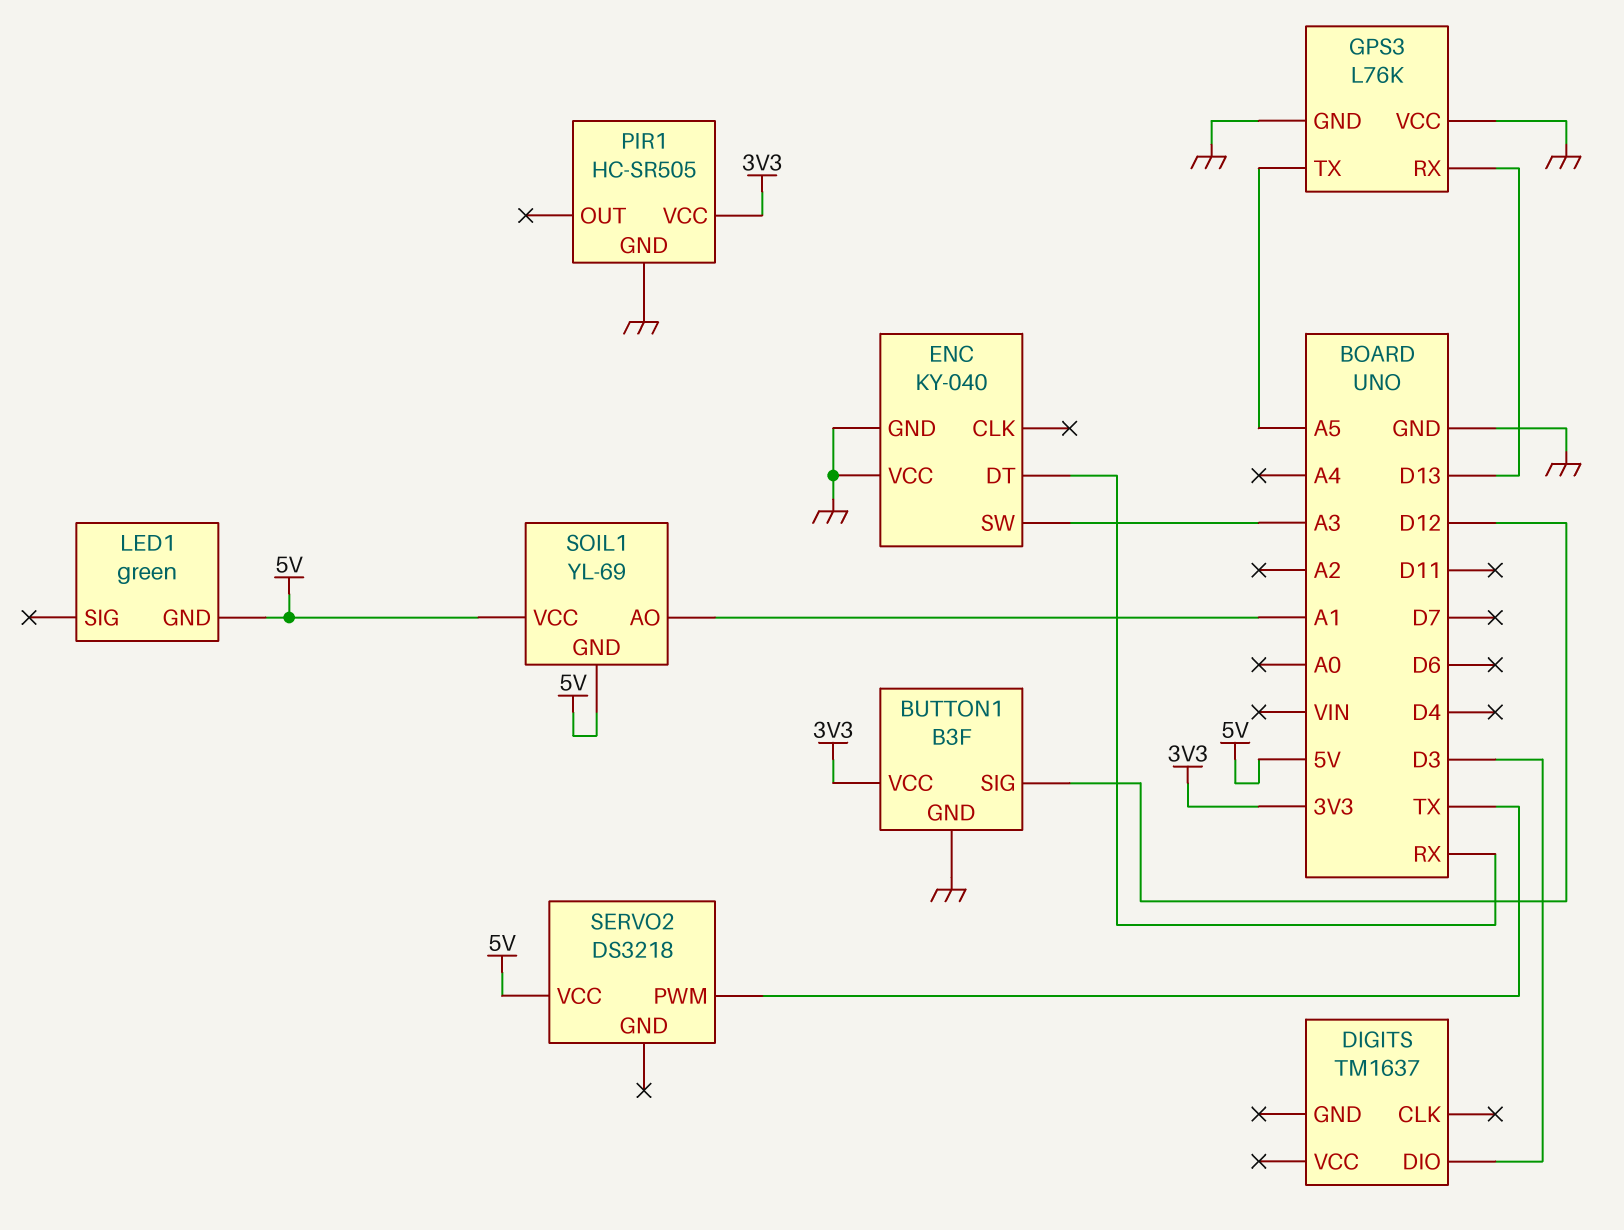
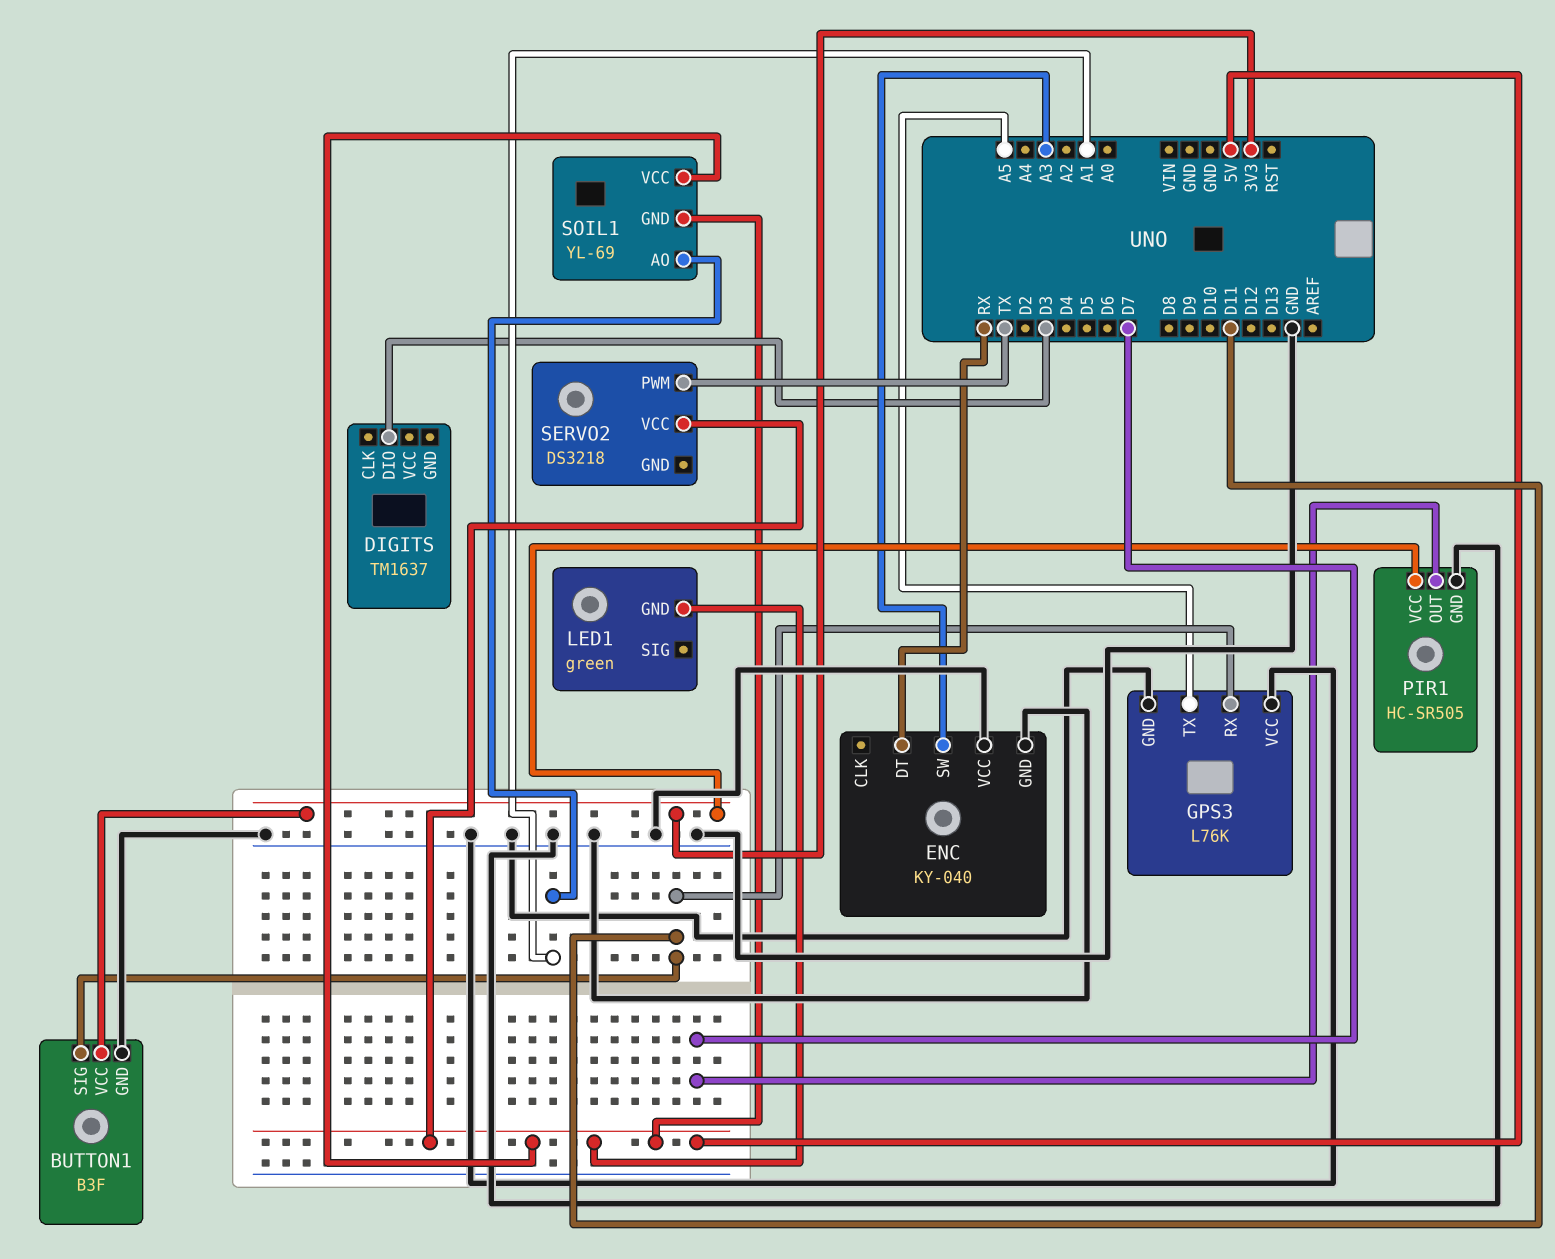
BUTTON1 pin SIG: D12 -> D11
GPS3 pin RX: D13 -> D11
PIR1 pin OUT: none -> D7

